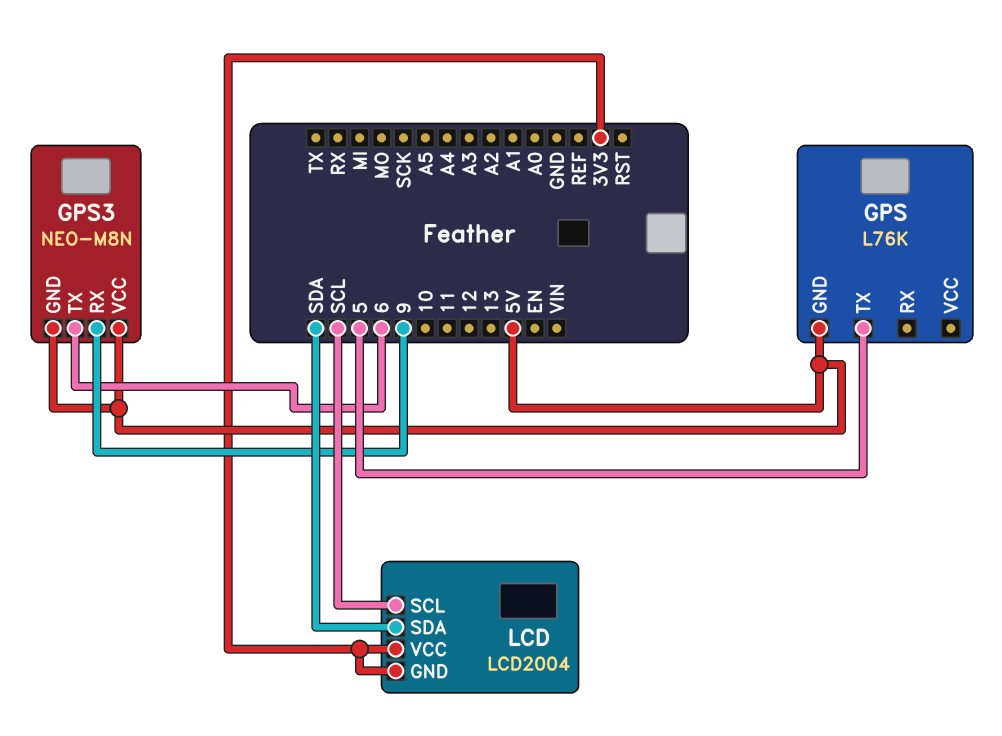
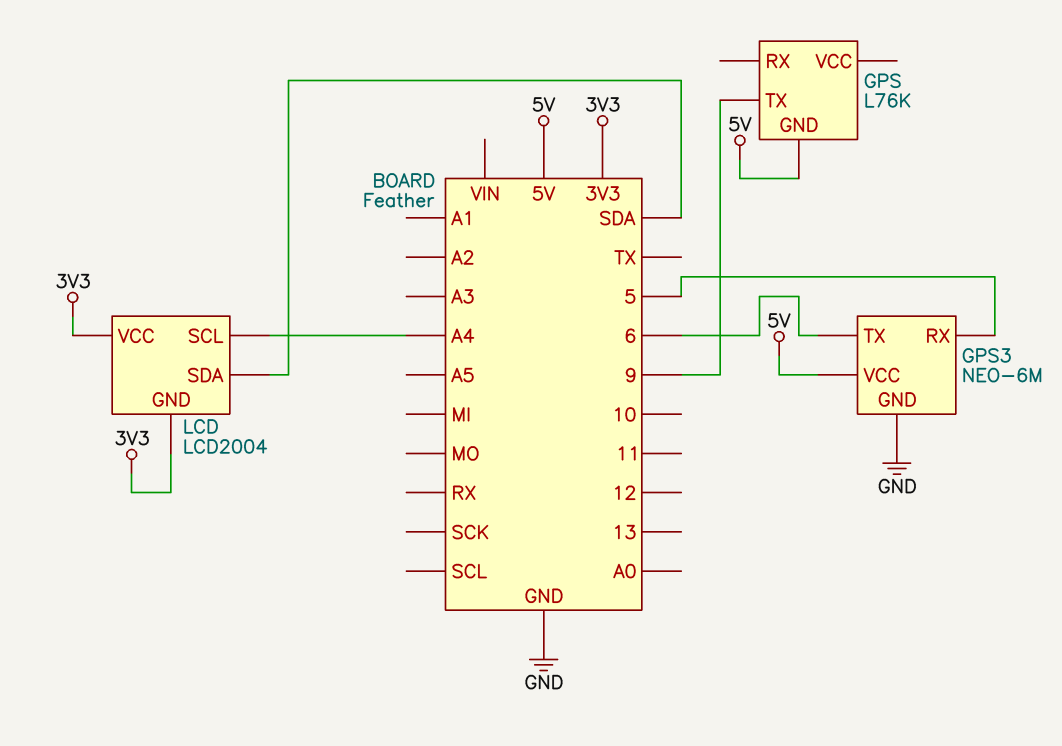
GPS pin TX: 5 -> 9
GPS3: NEO-M8N -> NEO-6M
GPS3 pin GND: 5V -> GND
GPS3 pin RX: 9 -> 5
LCD pin SCL: SCL -> A4

